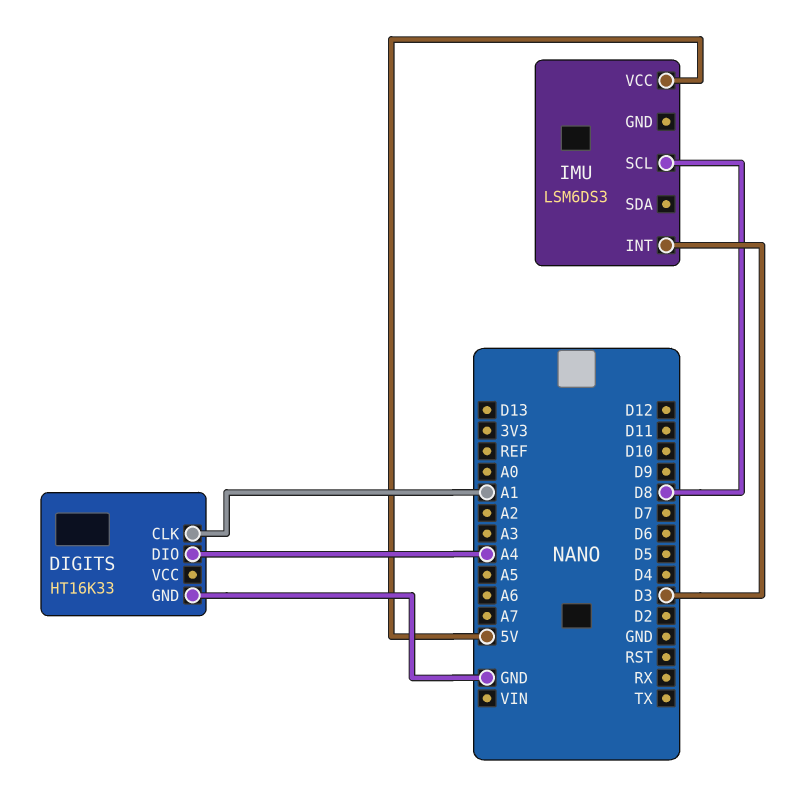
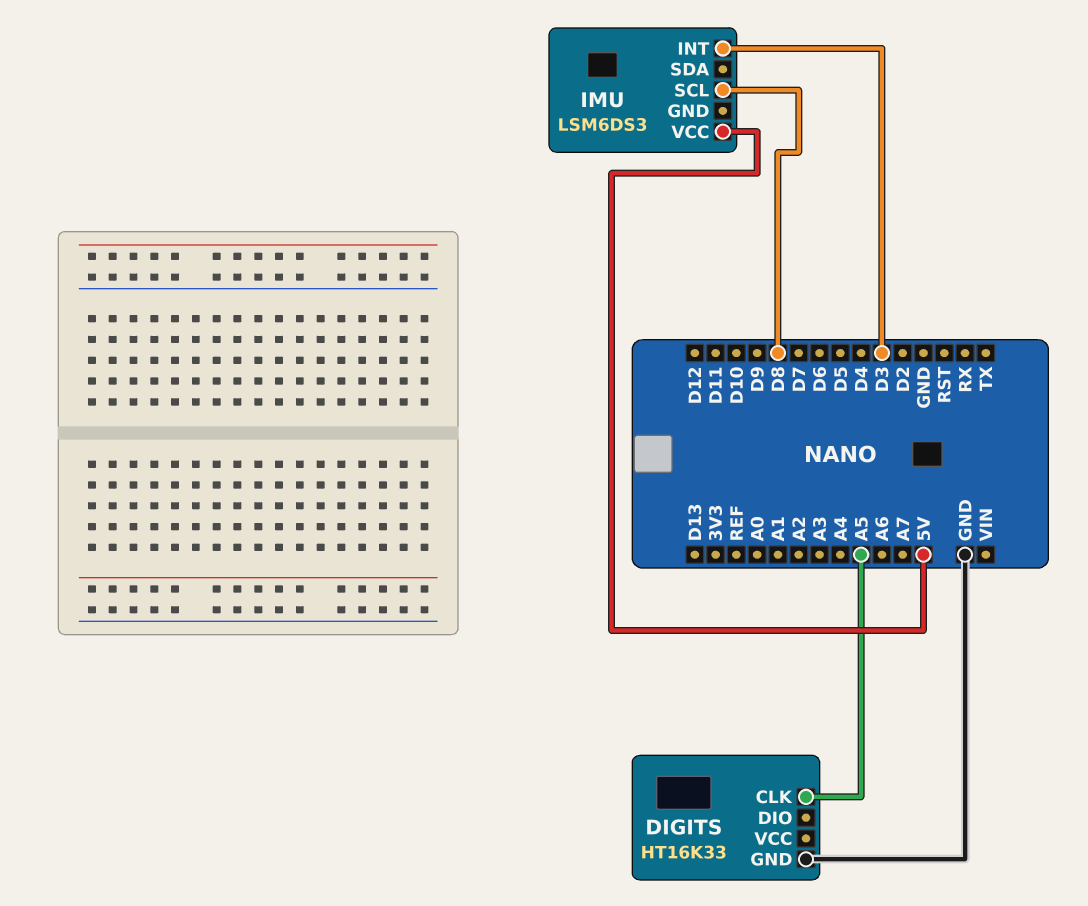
DIGITS pin CLK: A1 -> A5
DIGITS pin DIO: A4 -> none

